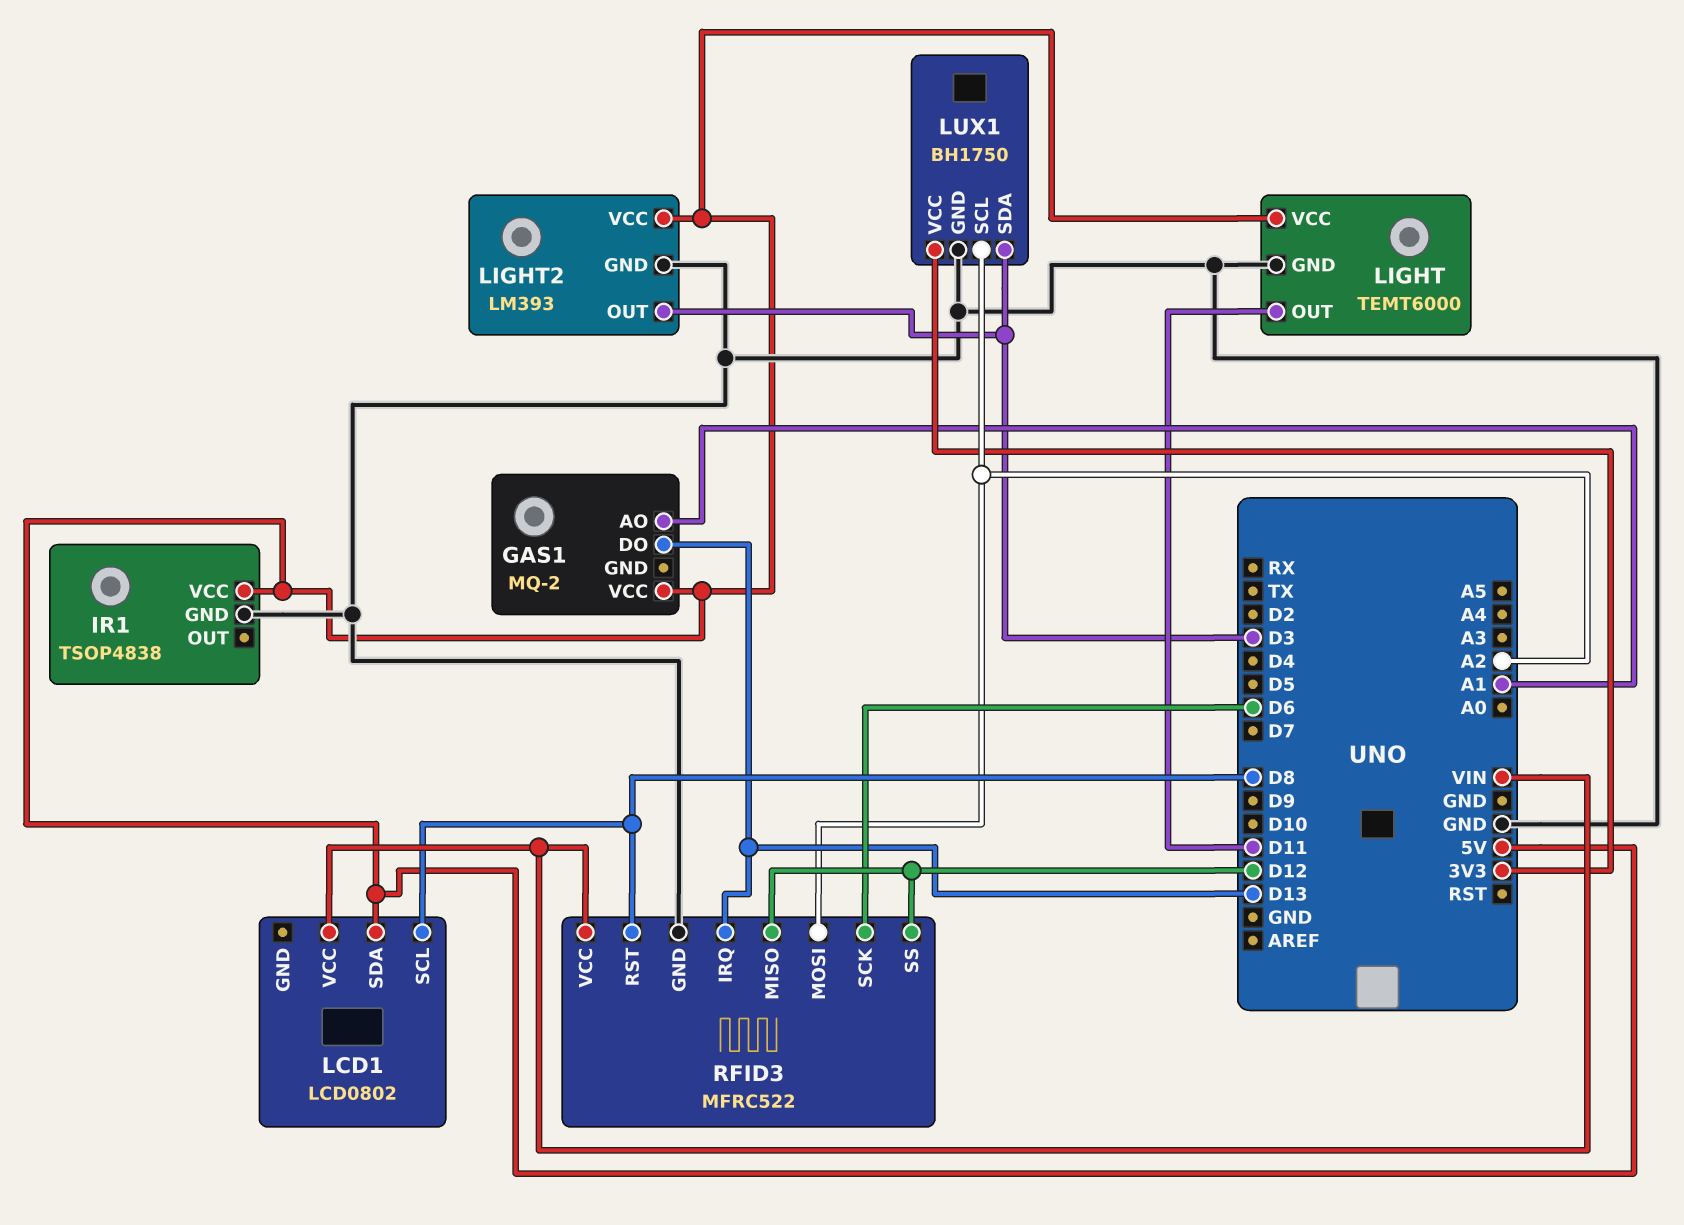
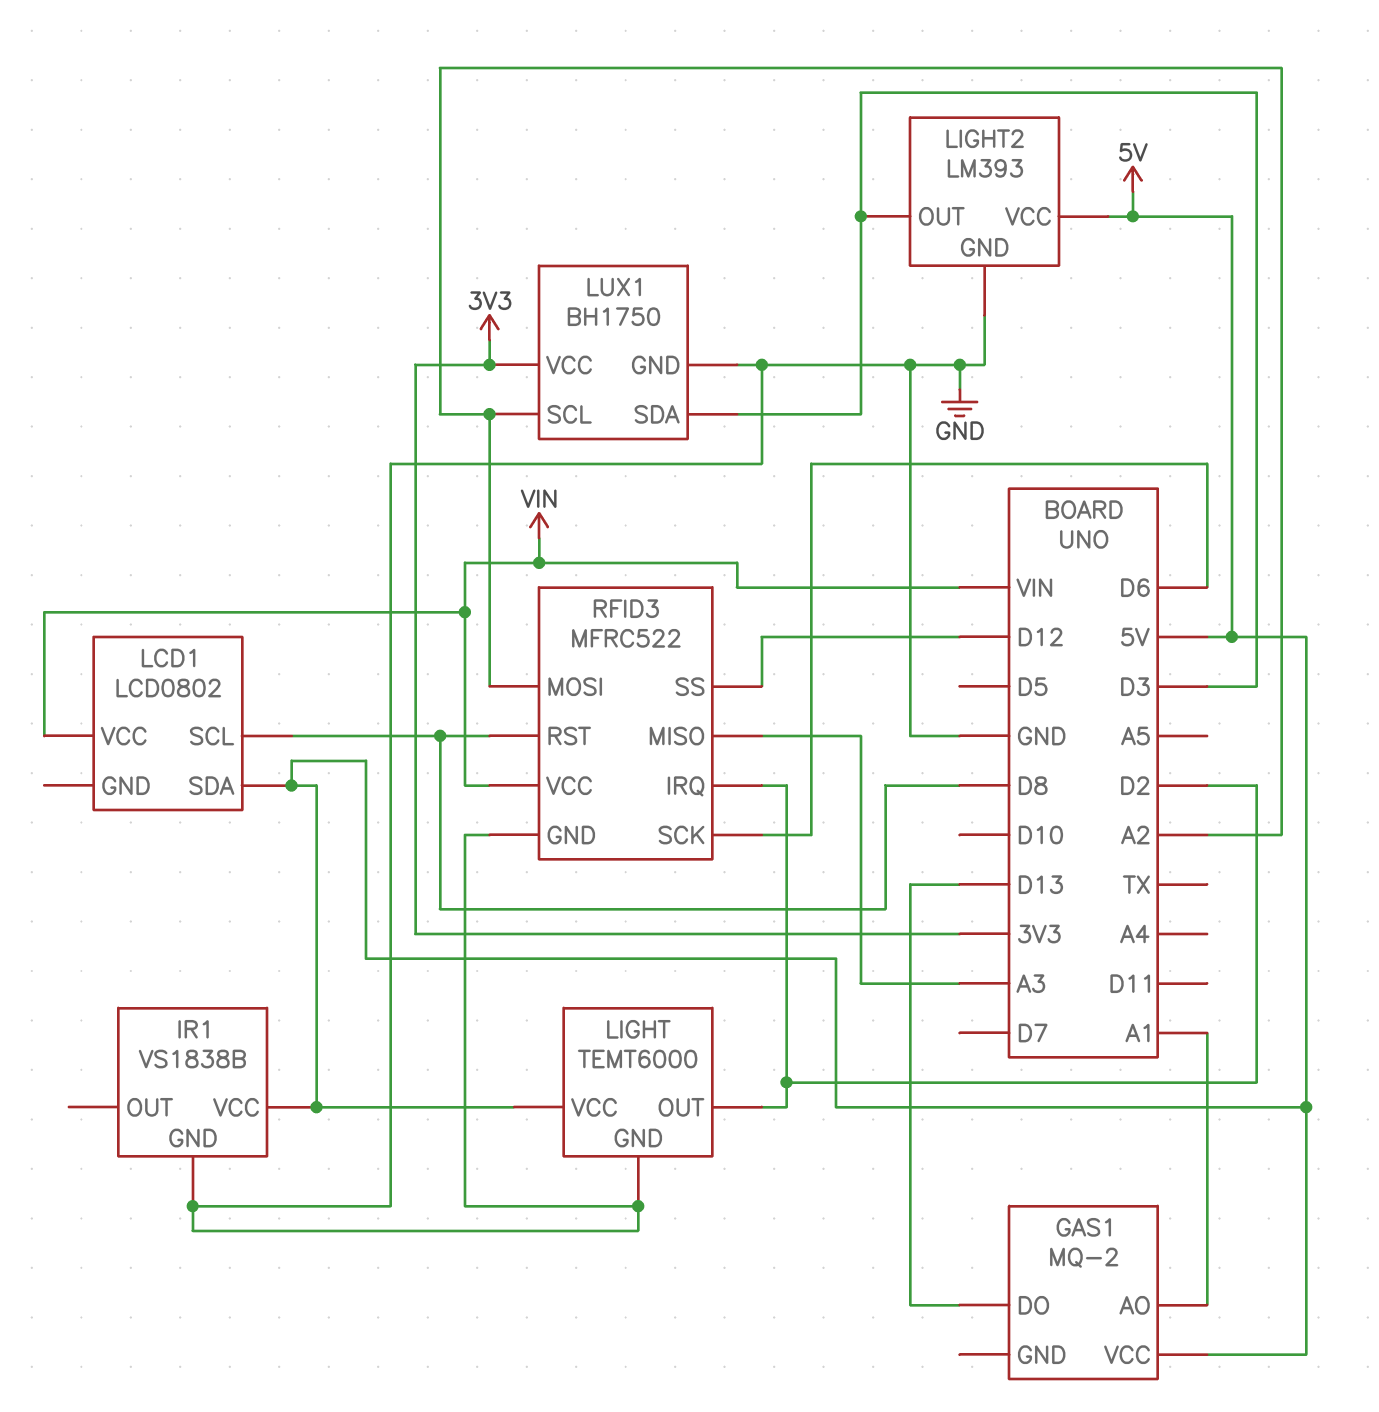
IR1: TSOP4838 -> VS1838B
LIGHT pin OUT: D11 -> D2
RFID3 pin IRQ: D13 -> D2
RFID3 pin MISO: D12 -> A3

